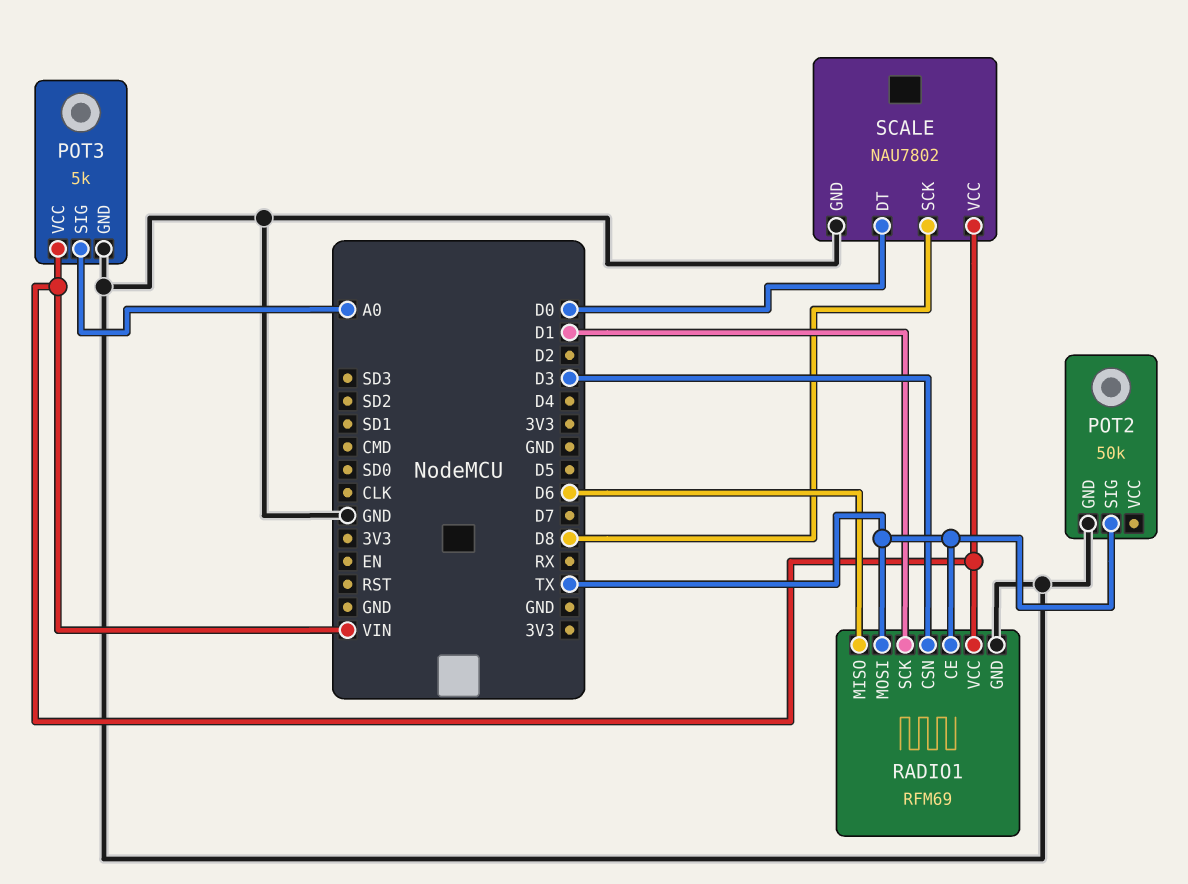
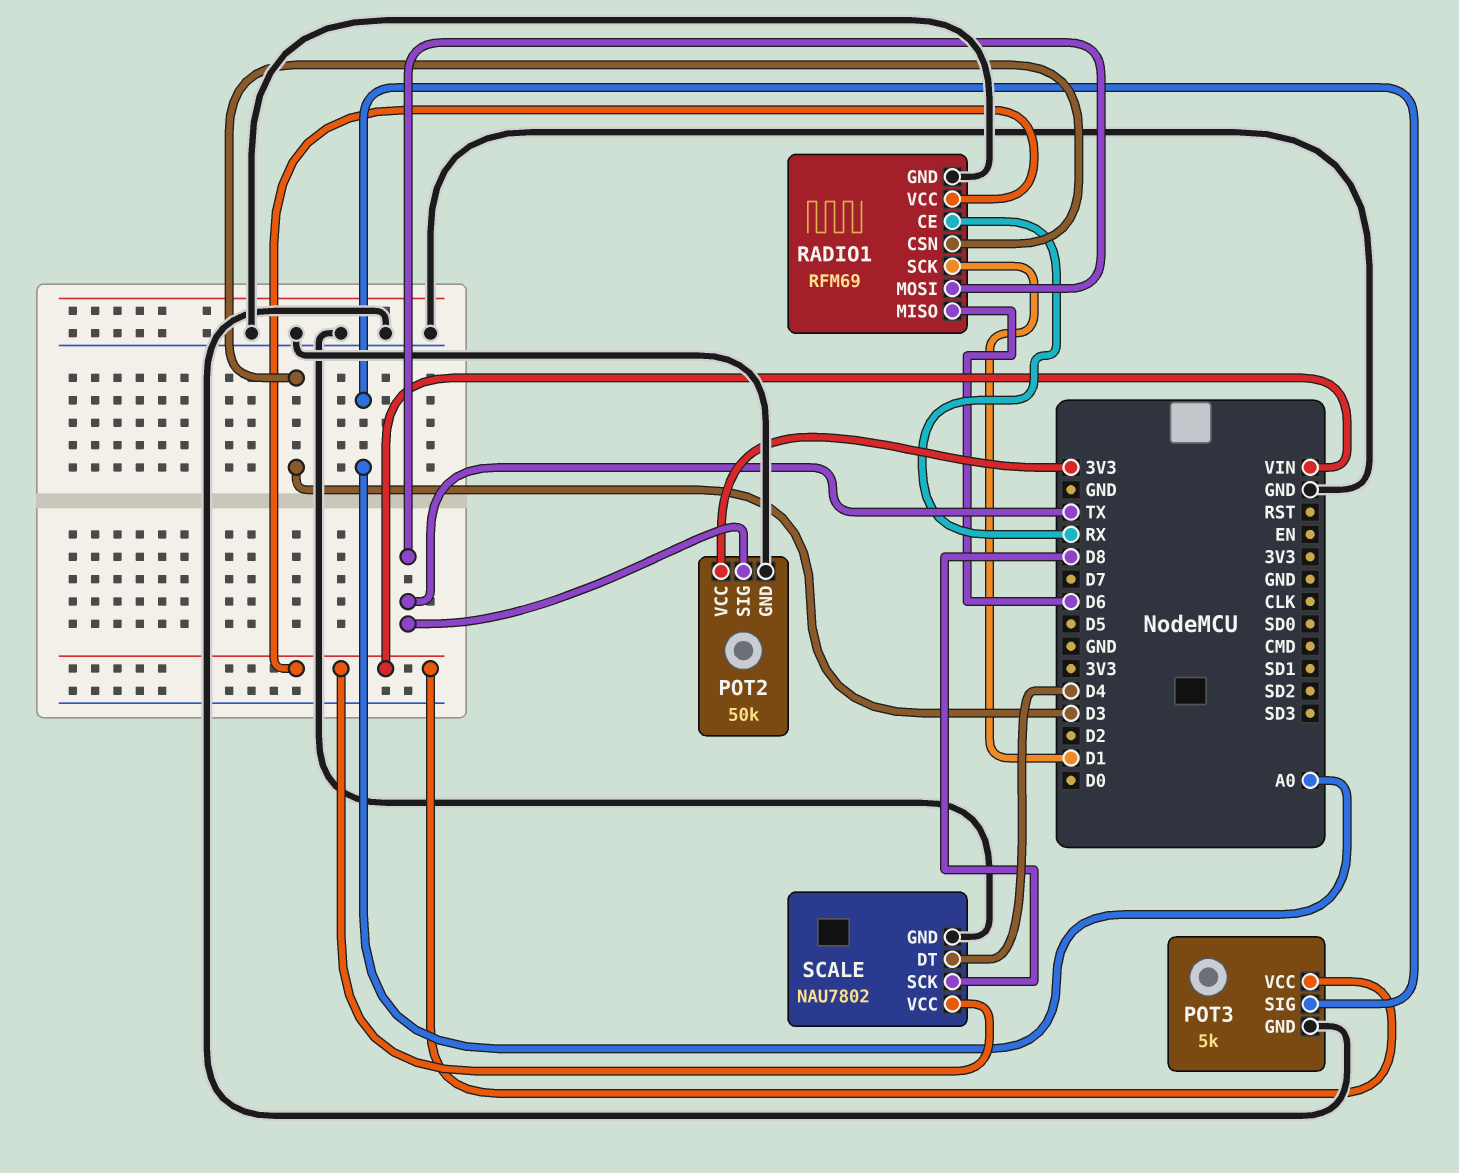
POT2 pin VCC: none -> 3V3
RADIO1 pin CE: TX -> RX
SCALE pin DT: D0 -> D4

